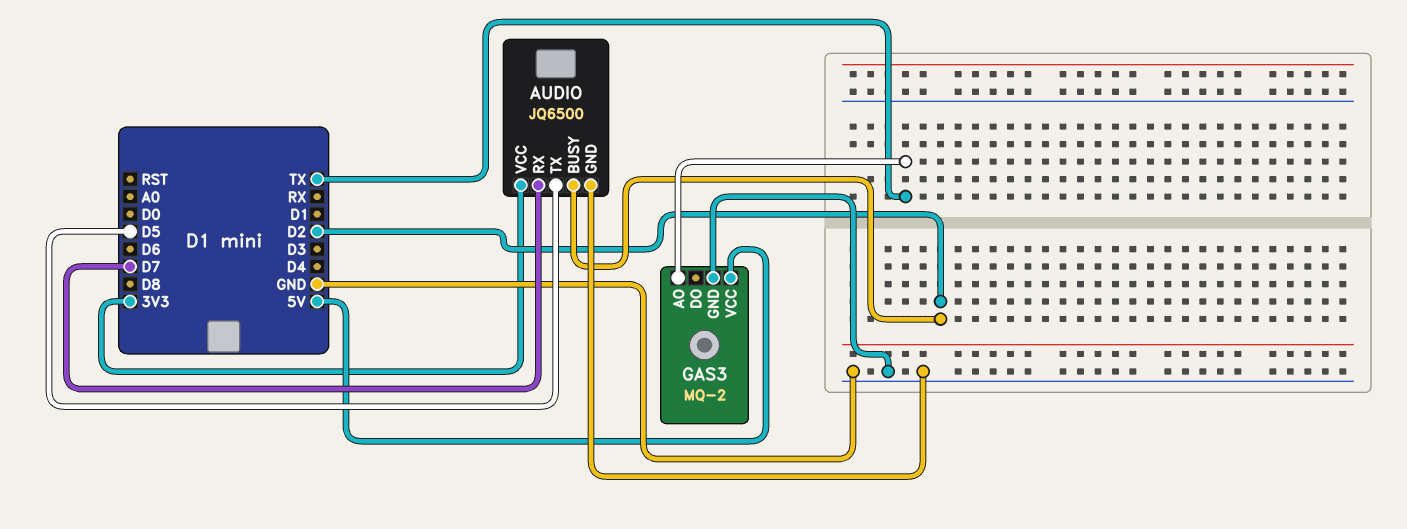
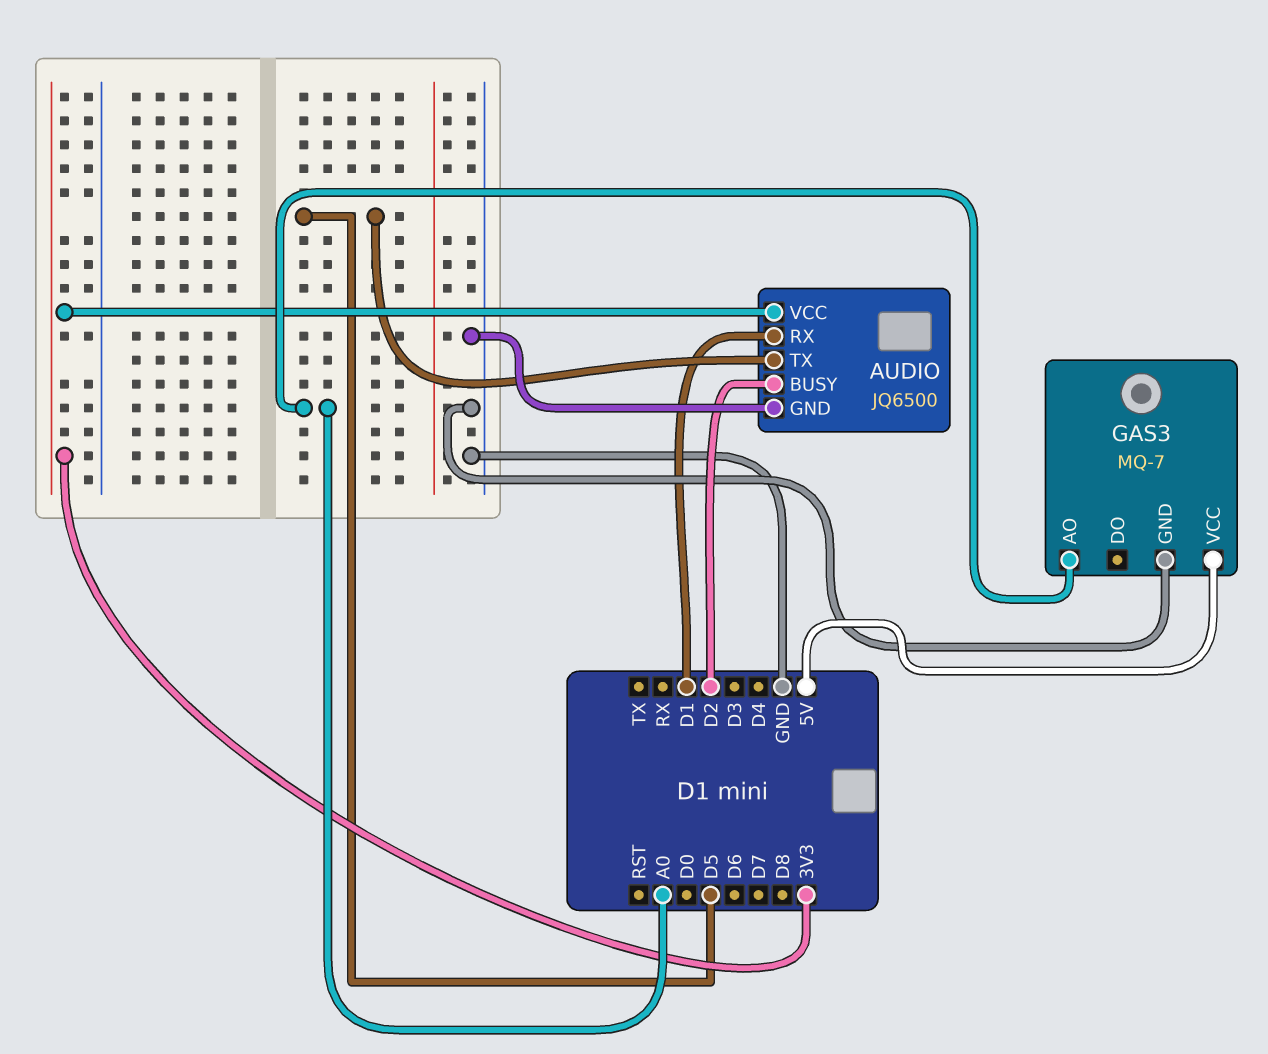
AUDIO pin RX: D7 -> D1
GAS3: MQ-2 -> MQ-7
GAS3 pin AO: TX -> A0

